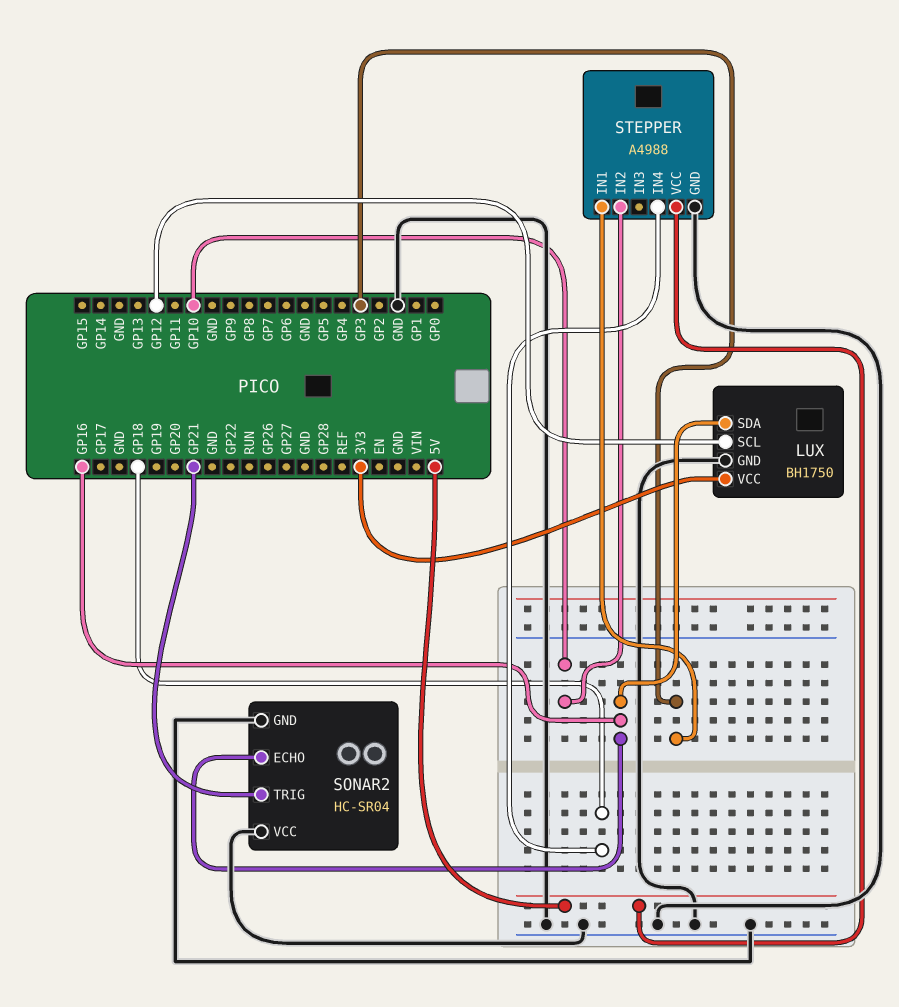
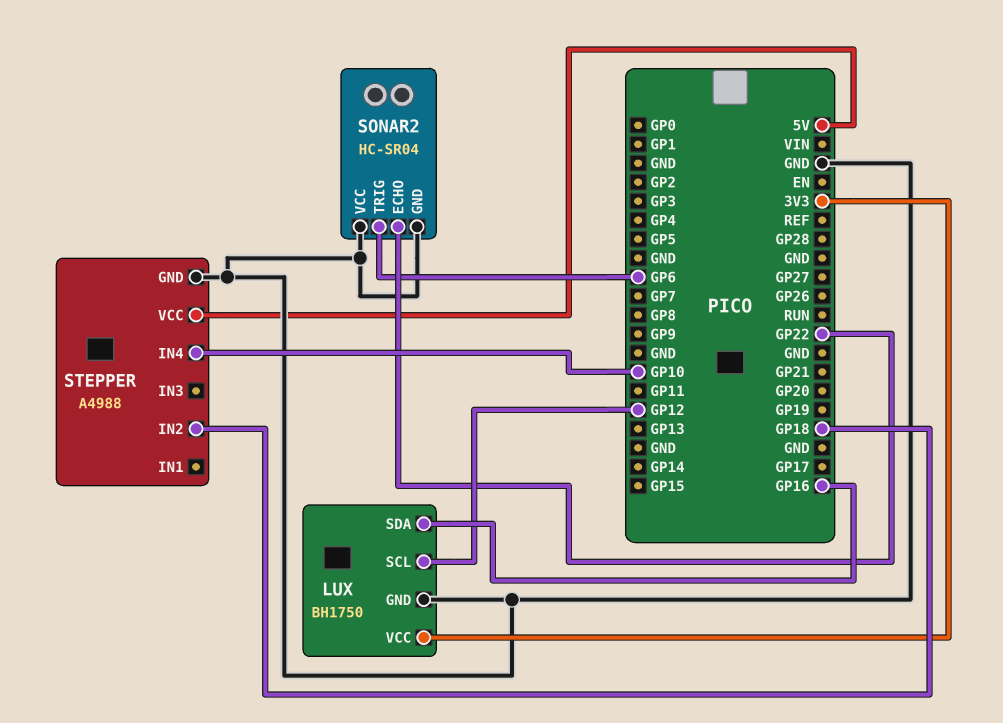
SONAR2 pin ECHO: GP16 -> GP22
SONAR2 pin TRIG: GP21 -> GP6
STEPPER pin IN1: GP3 -> none
STEPPER pin IN2: GP10 -> GP18
STEPPER pin IN4: GP18 -> GP10

